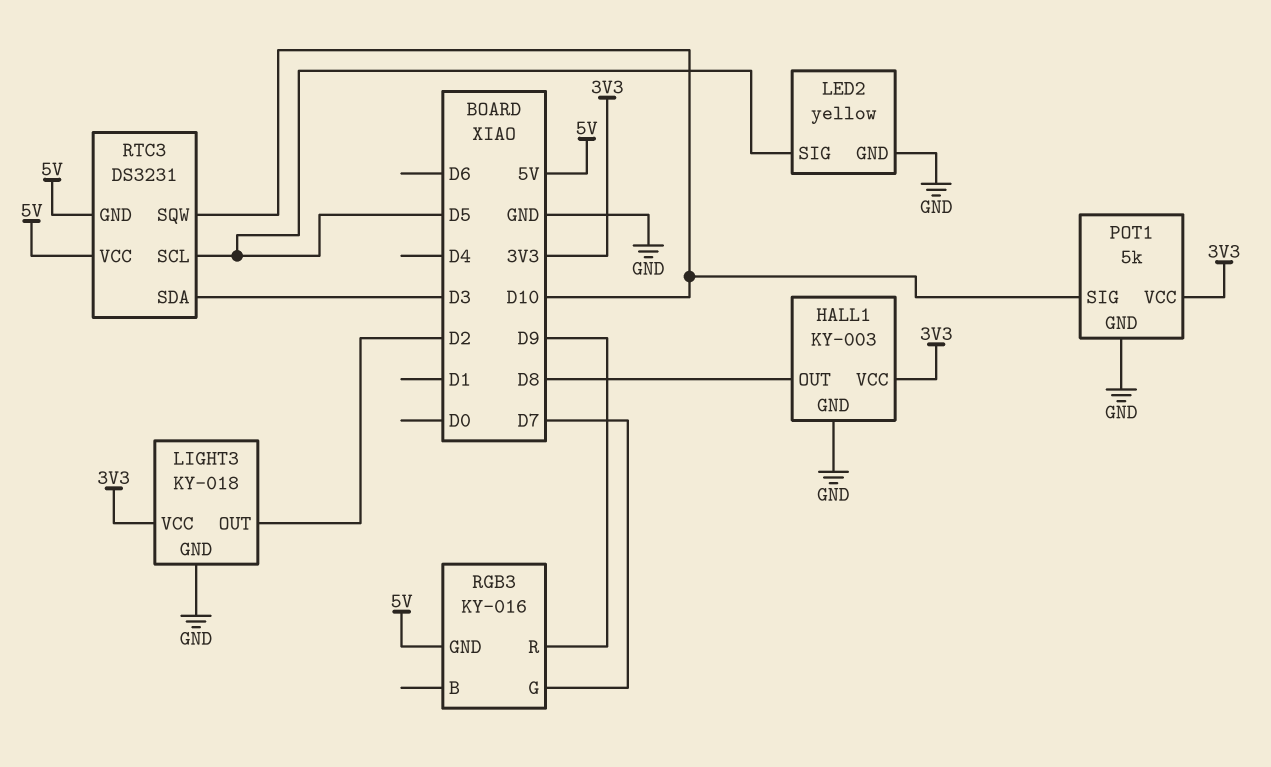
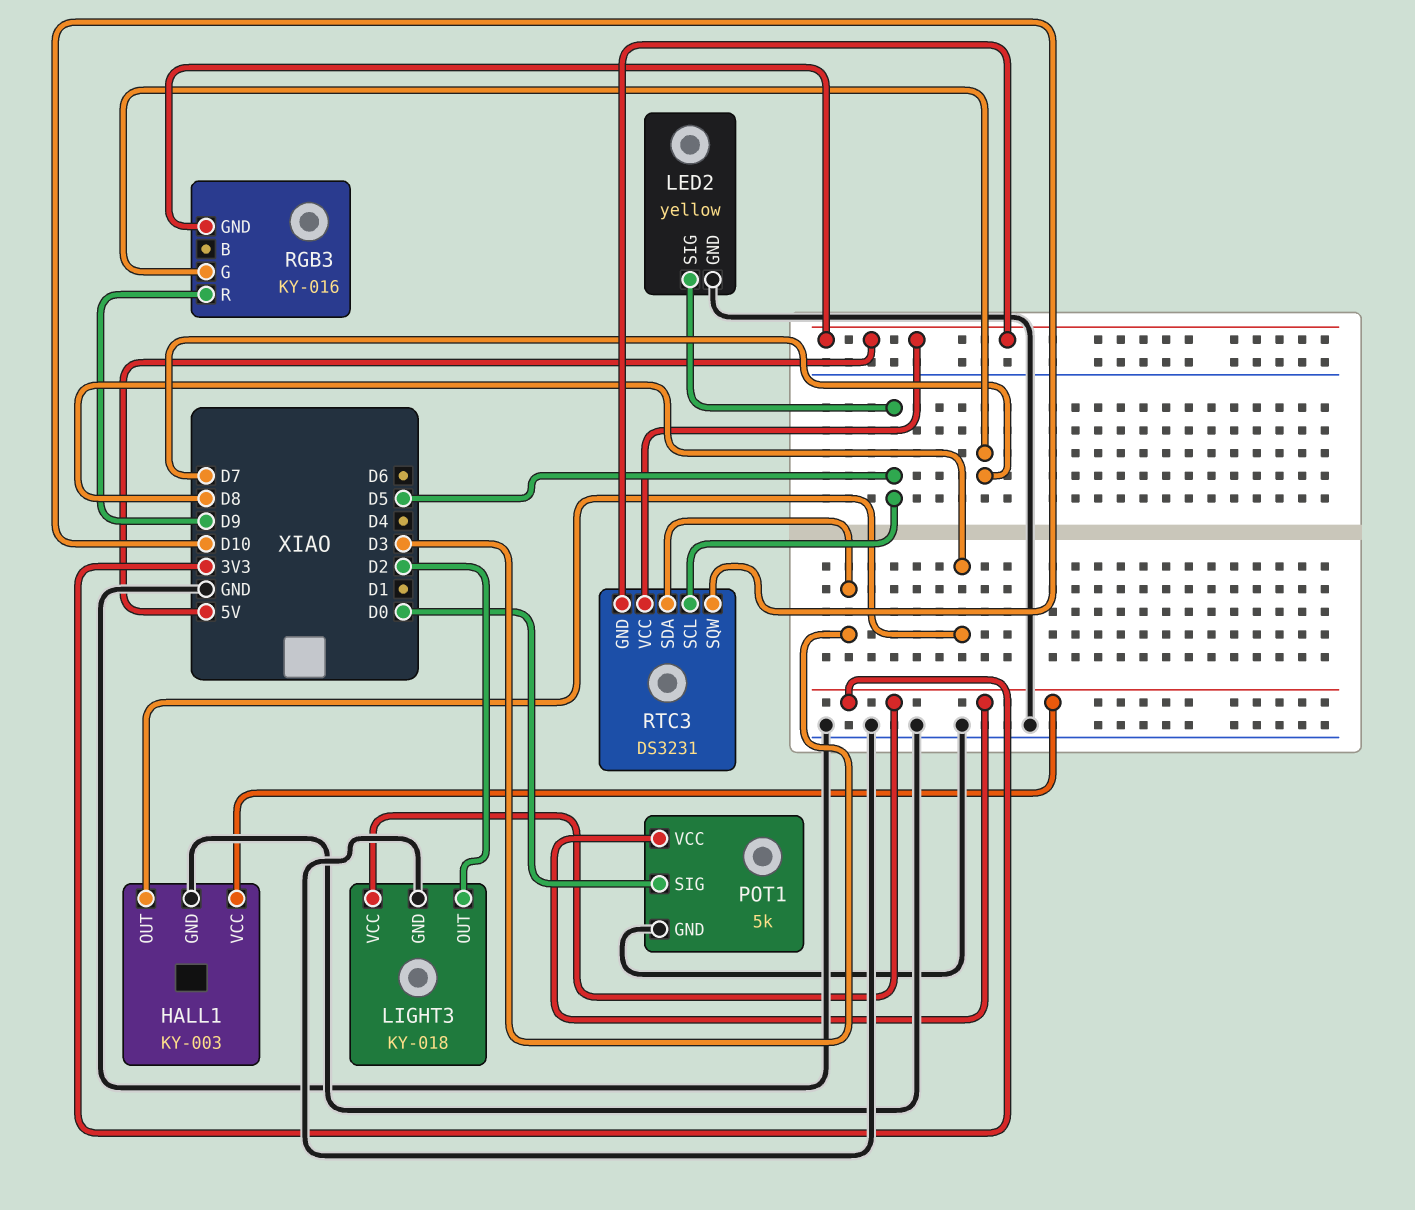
POT1 pin SIG: D10 -> D0

